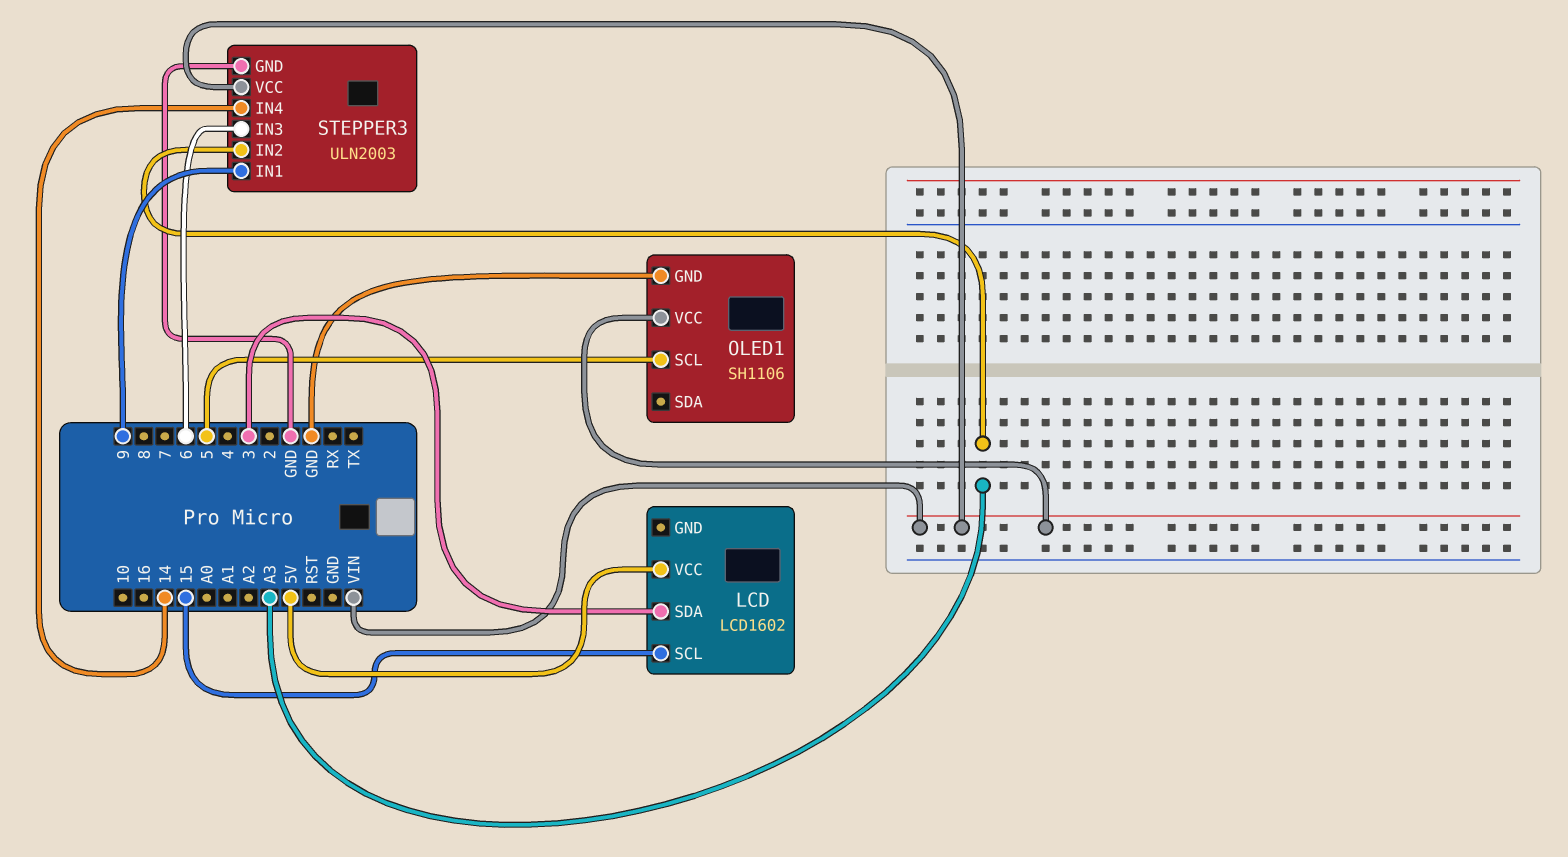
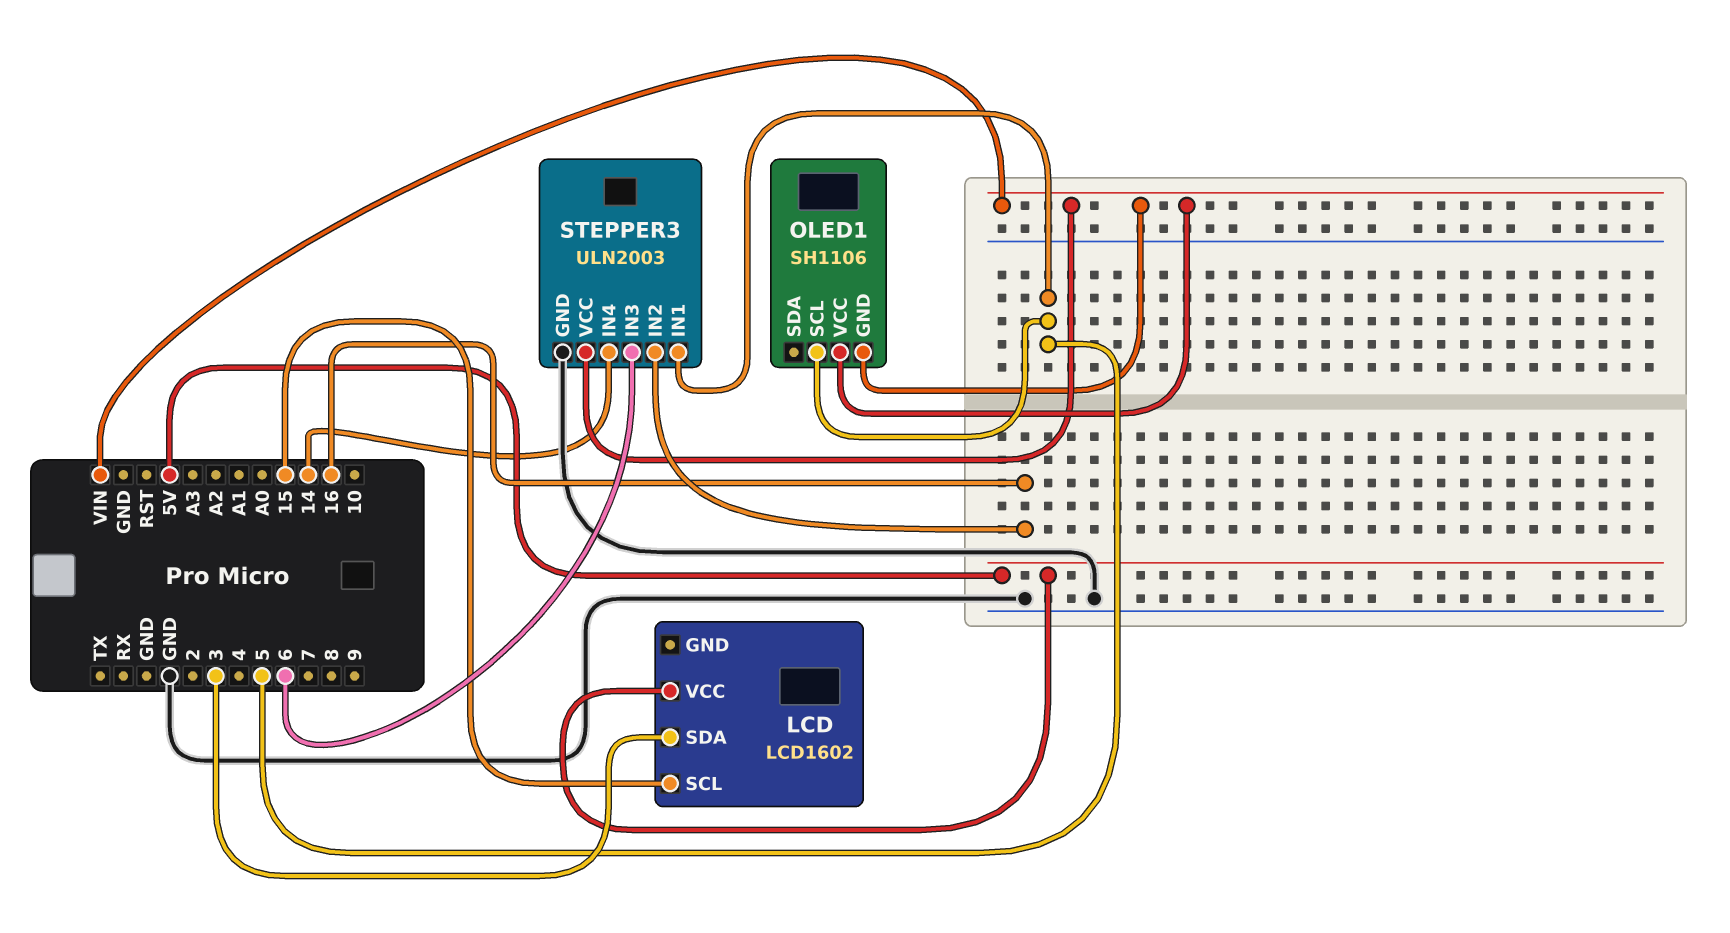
OLED1 pin GND: GND -> VIN
STEPPER3 pin IN1: 9 -> 5
STEPPER3 pin IN2: A3 -> 16

